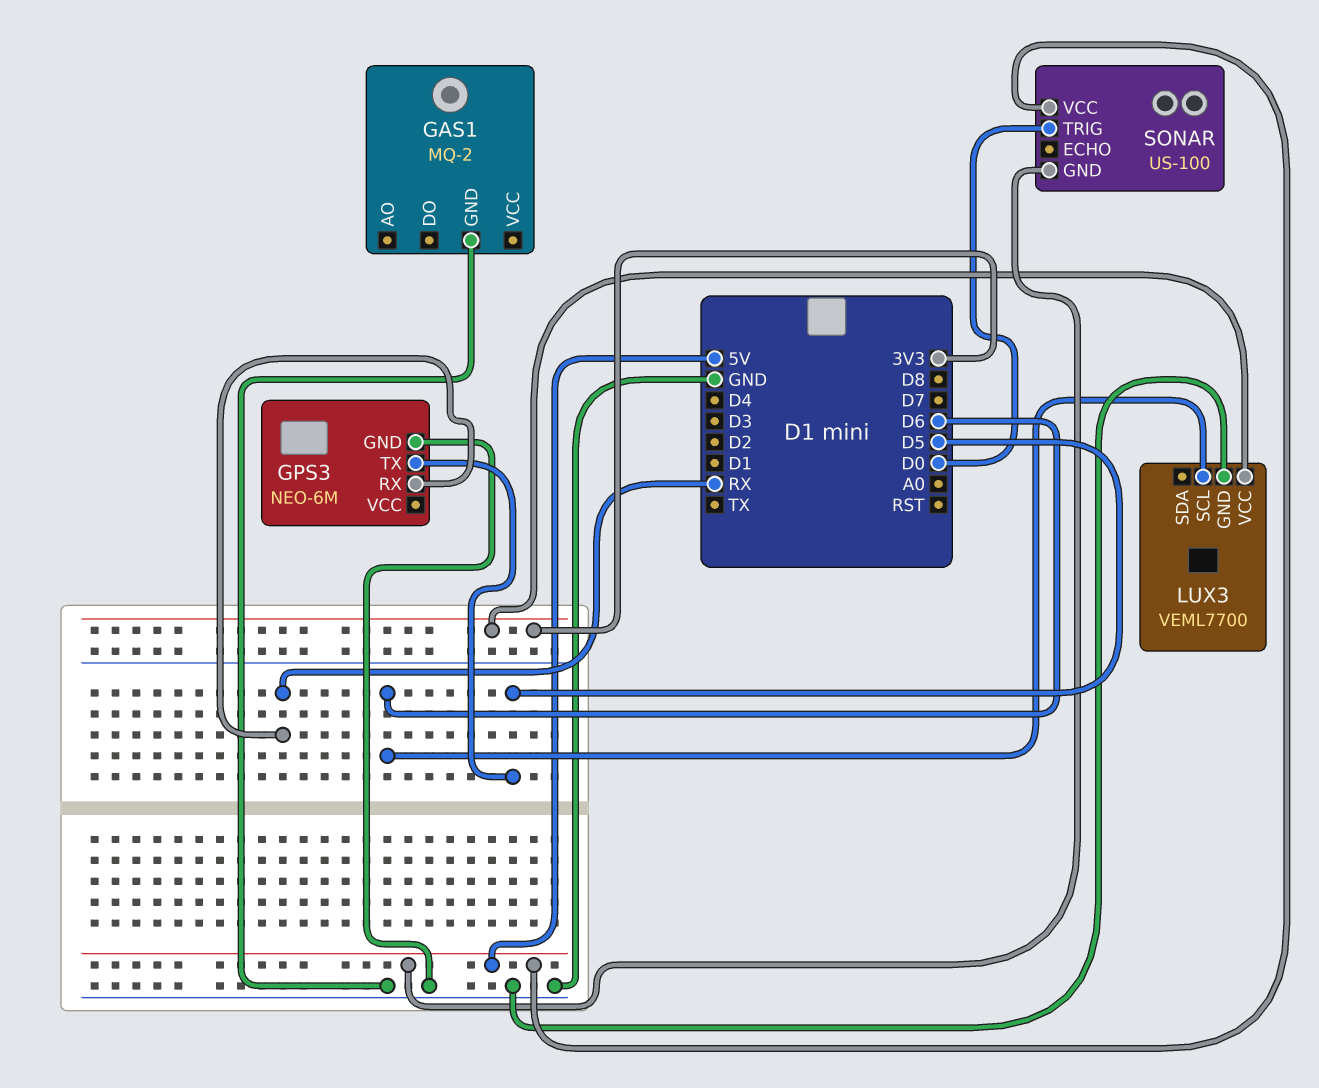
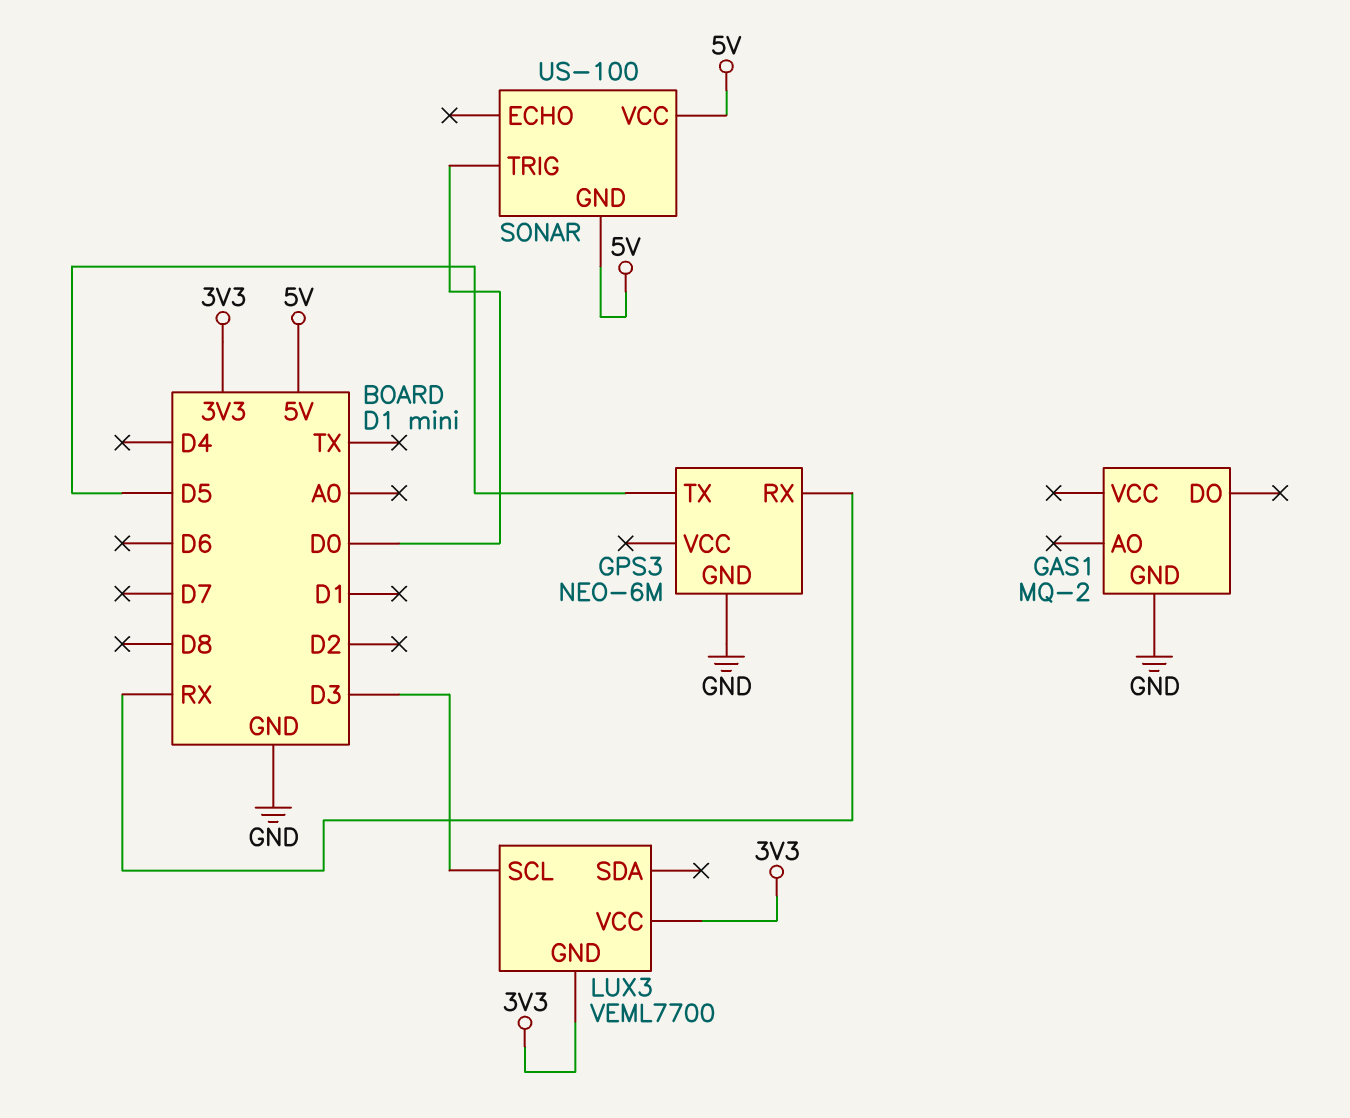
LUX3 pin GND: GND -> 3V3
LUX3 pin SCL: D6 -> D3

